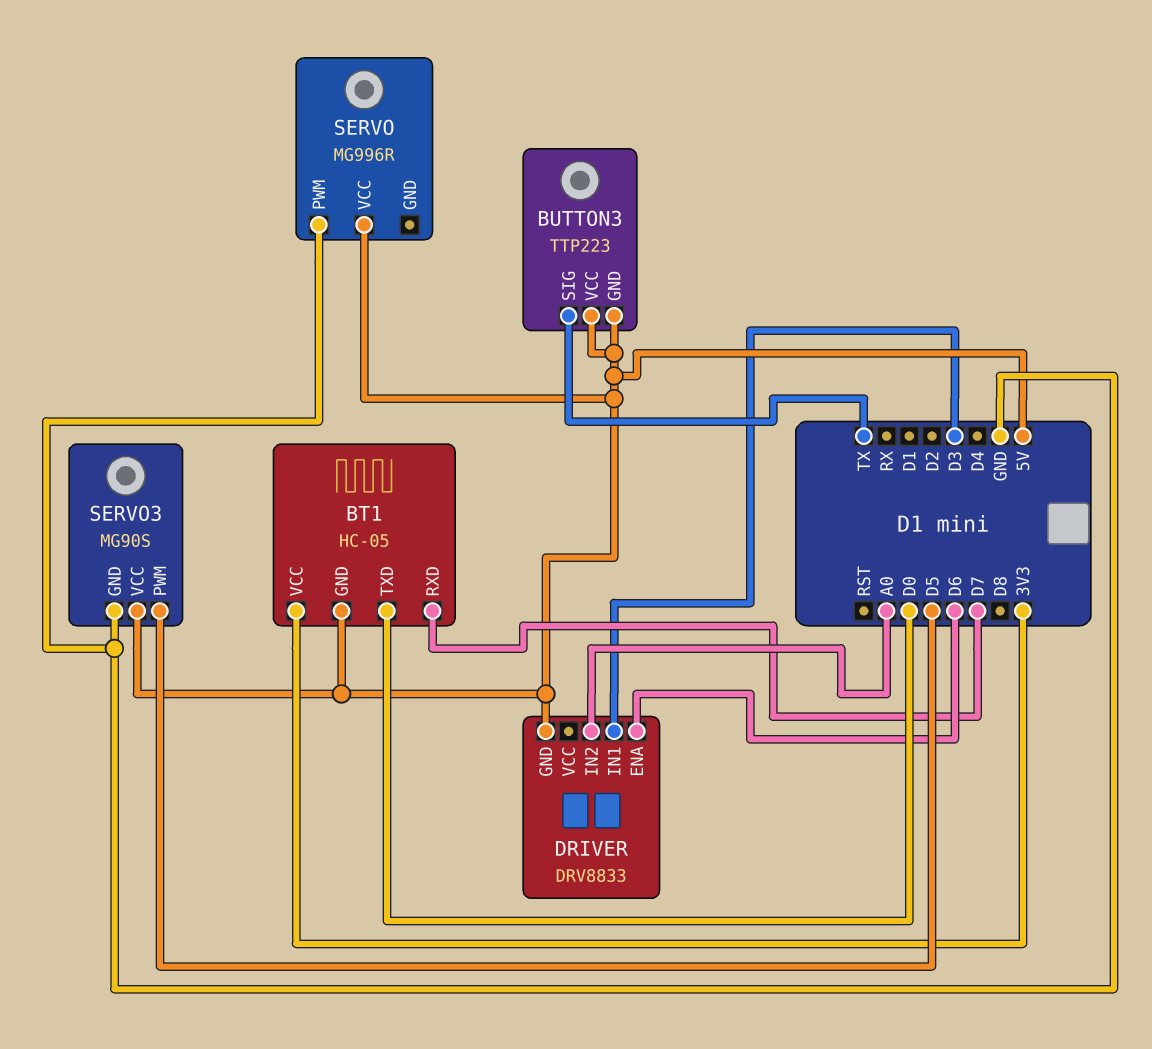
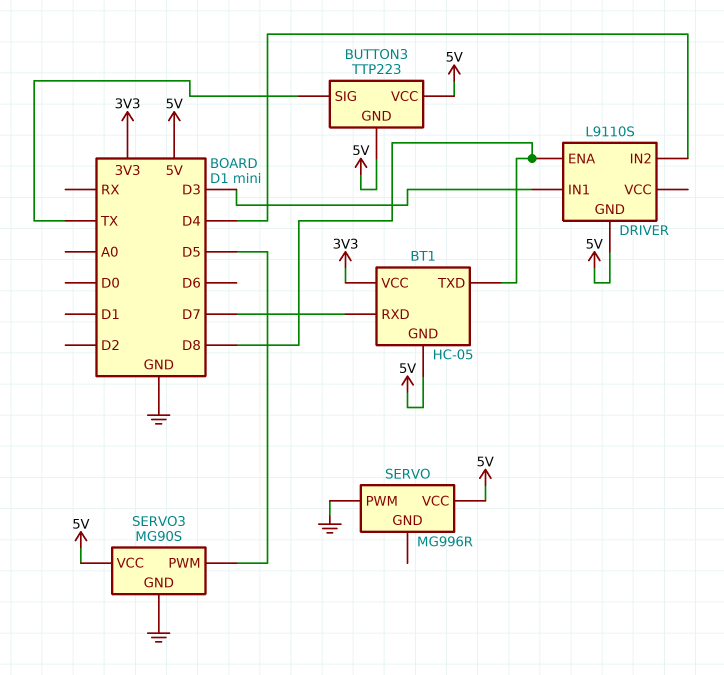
BT1 pin TXD: D0 -> D8
DRIVER: DRV8833 -> L9110S
DRIVER pin ENA: D6 -> D8
DRIVER pin IN2: A0 -> D4

